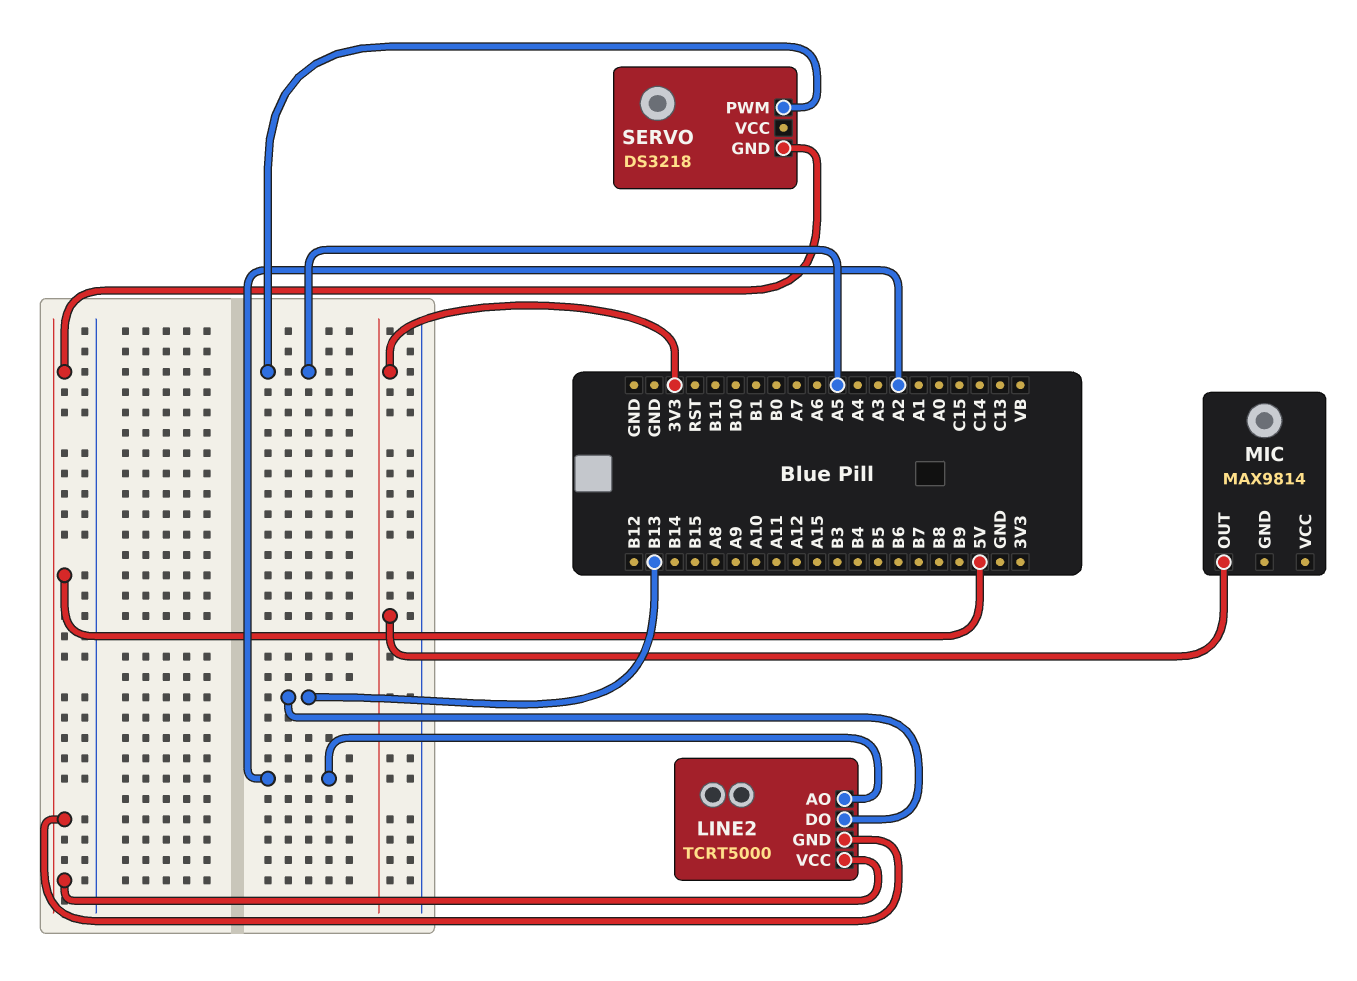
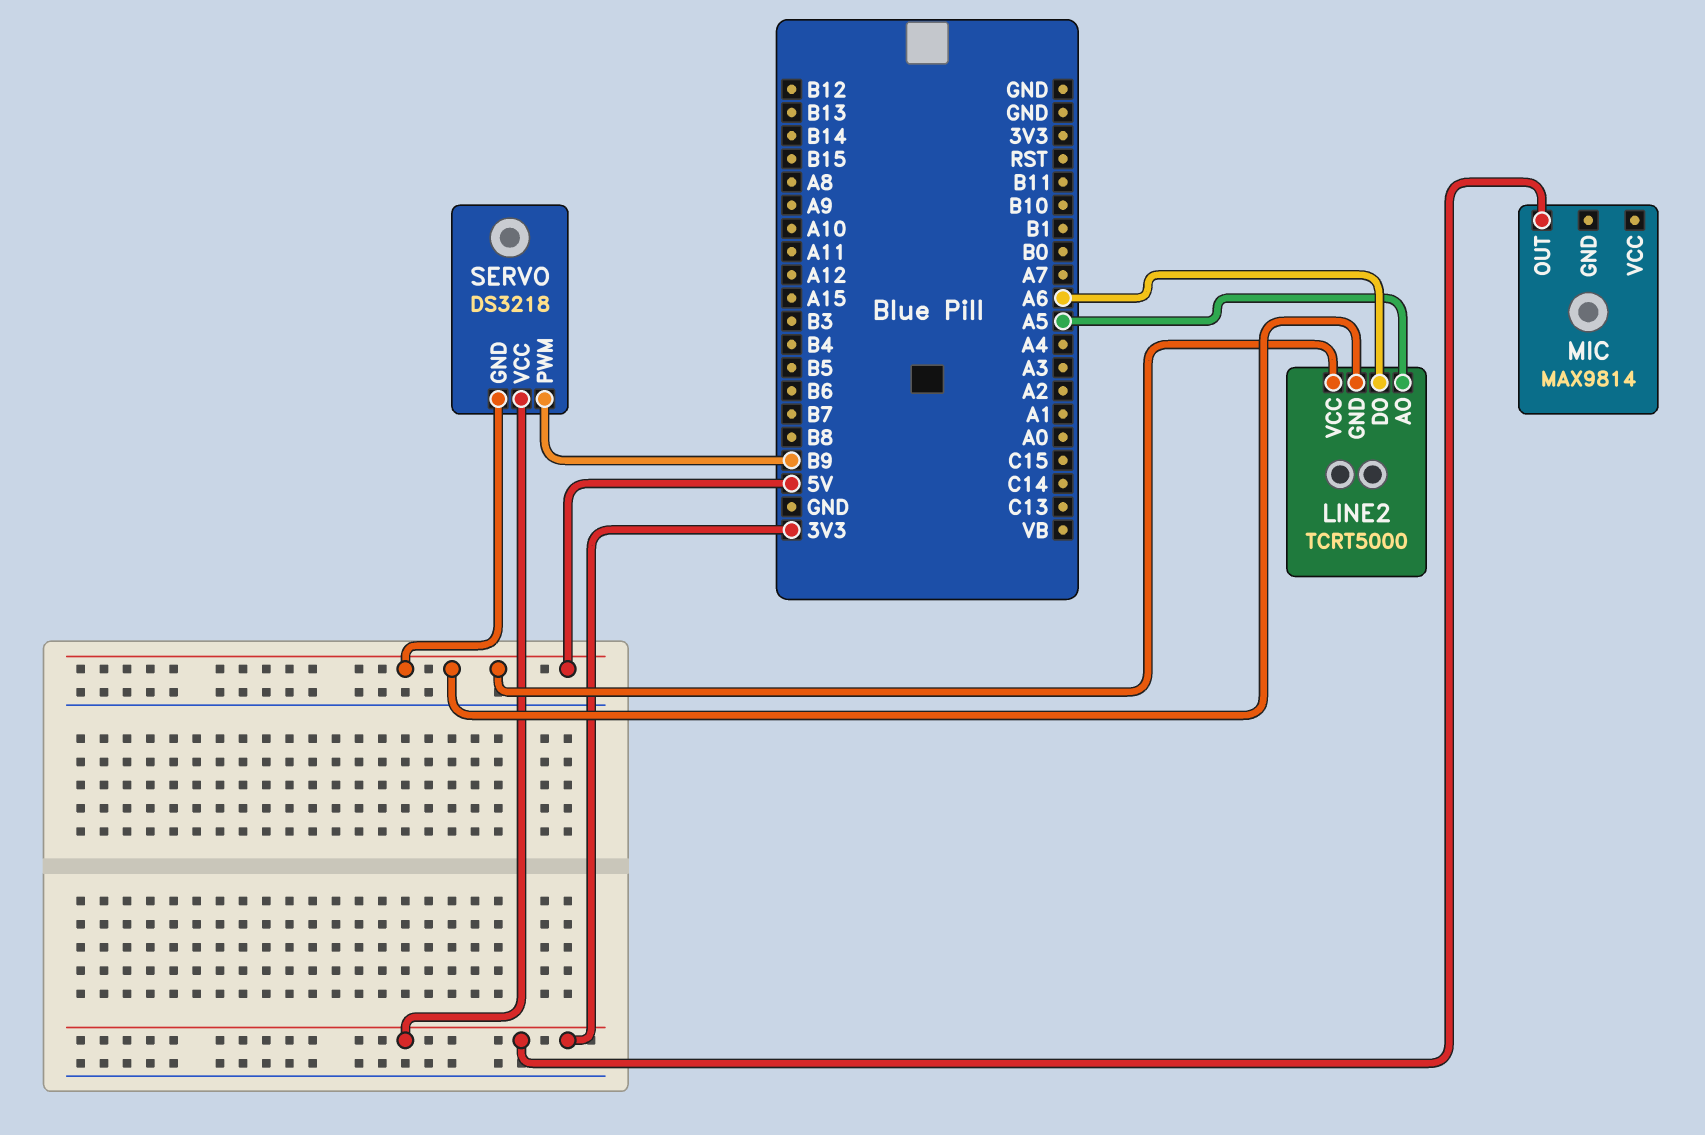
LINE2 pin AO: A2 -> A5
LINE2 pin DO: B13 -> A6
SERVO pin PWM: A5 -> B9
SERVO pin VCC: none -> 3V3

